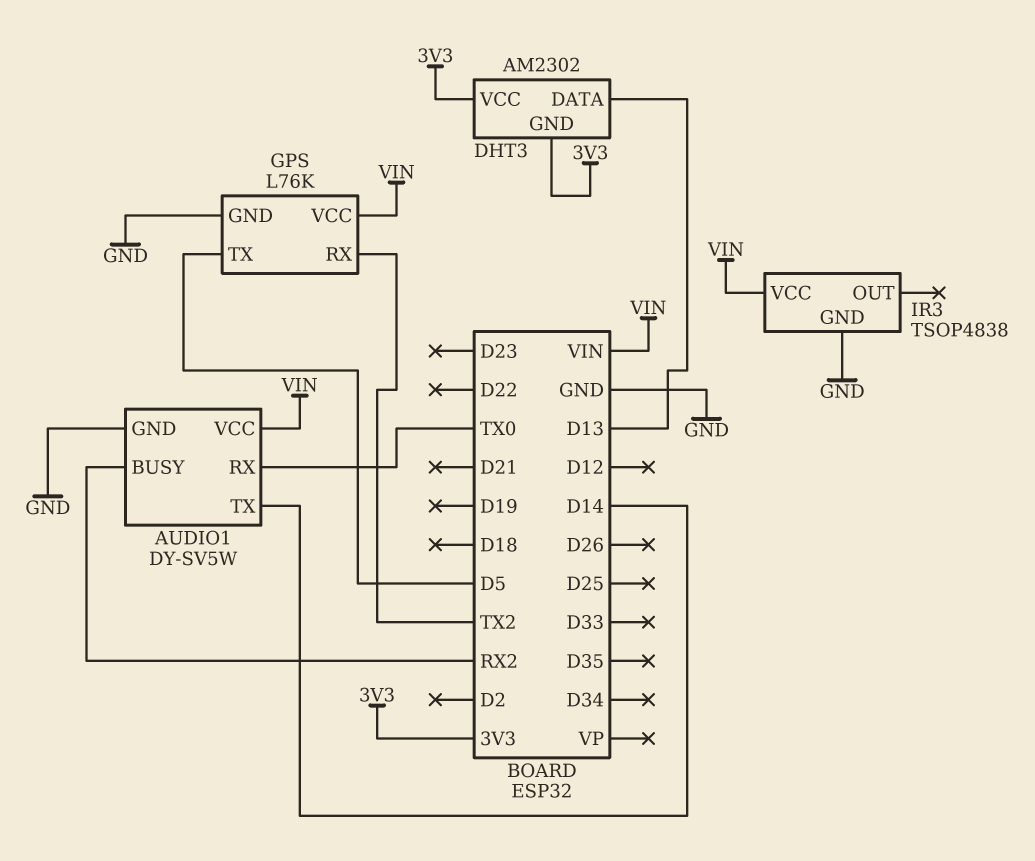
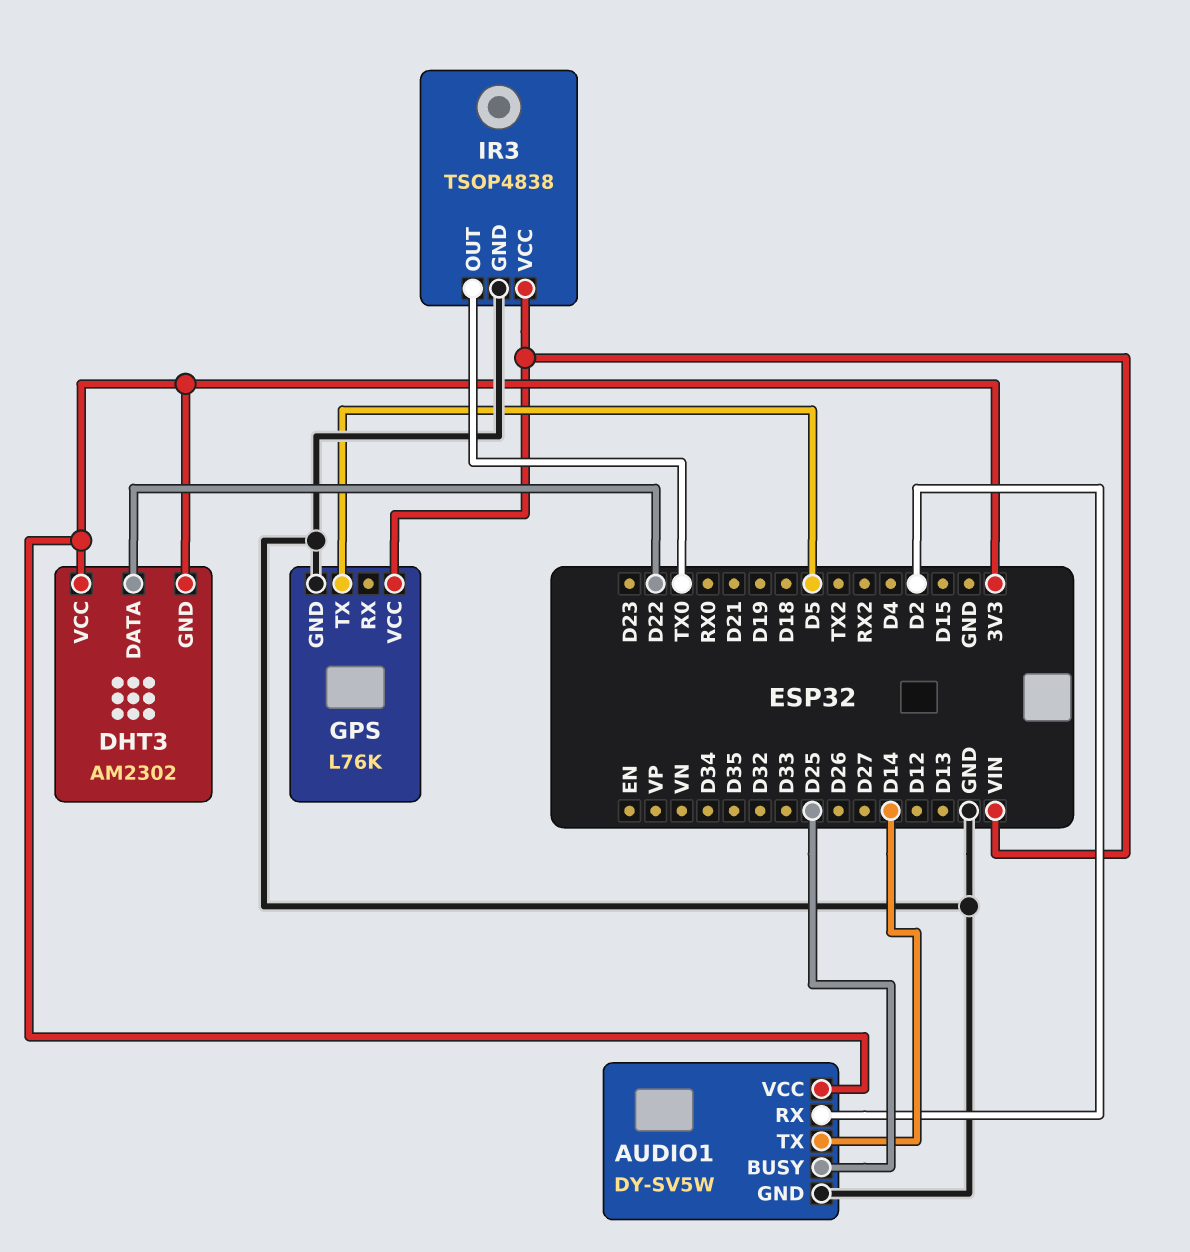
AUDIO1 pin BUSY: RX2 -> D25
AUDIO1 pin RX: TX0 -> D2
AUDIO1 pin VCC: VIN -> 3V3
DHT3 pin DATA: D13 -> D22
GPS pin RX: TX2 -> none
IR3 pin OUT: none -> TX0

